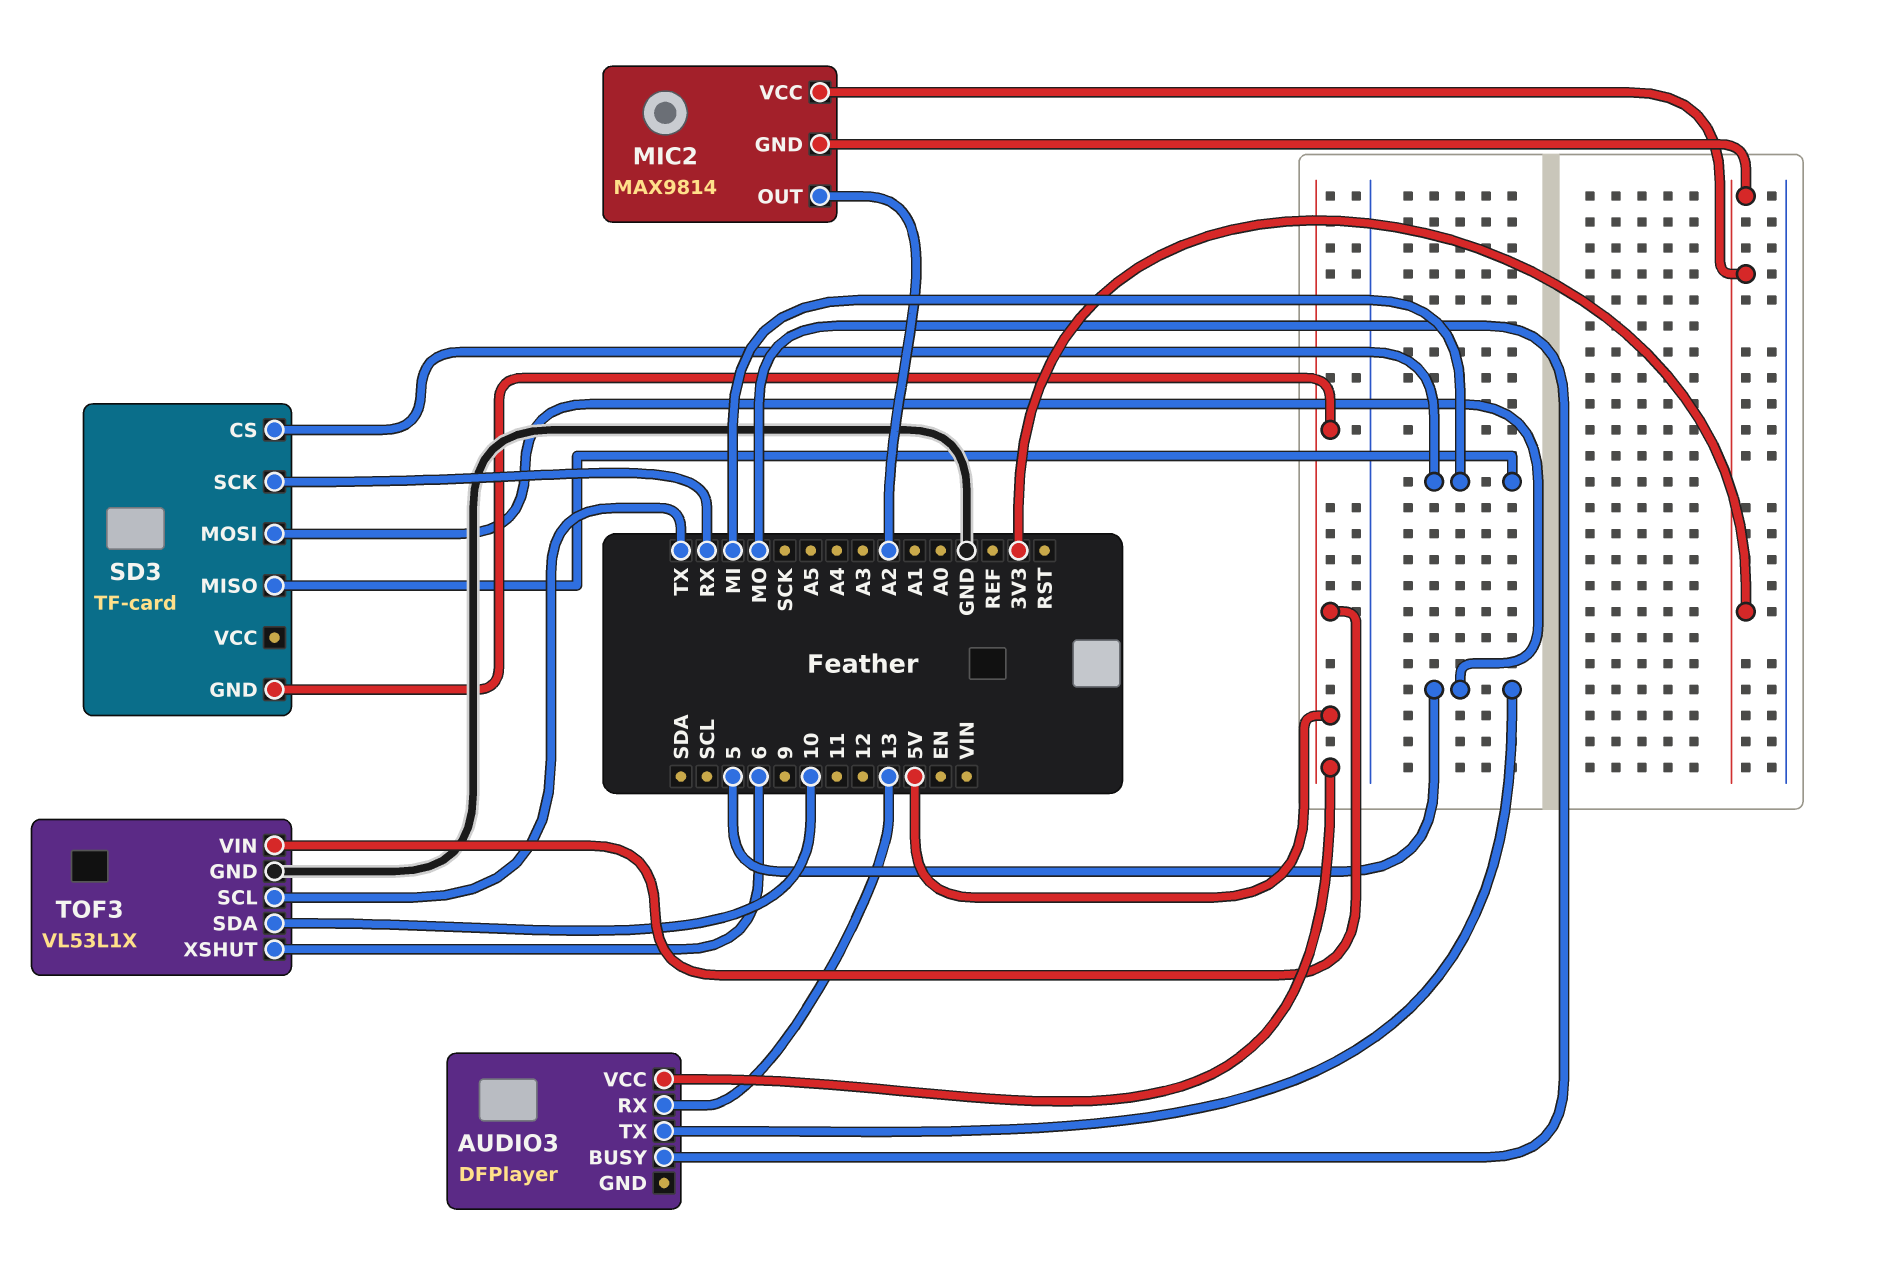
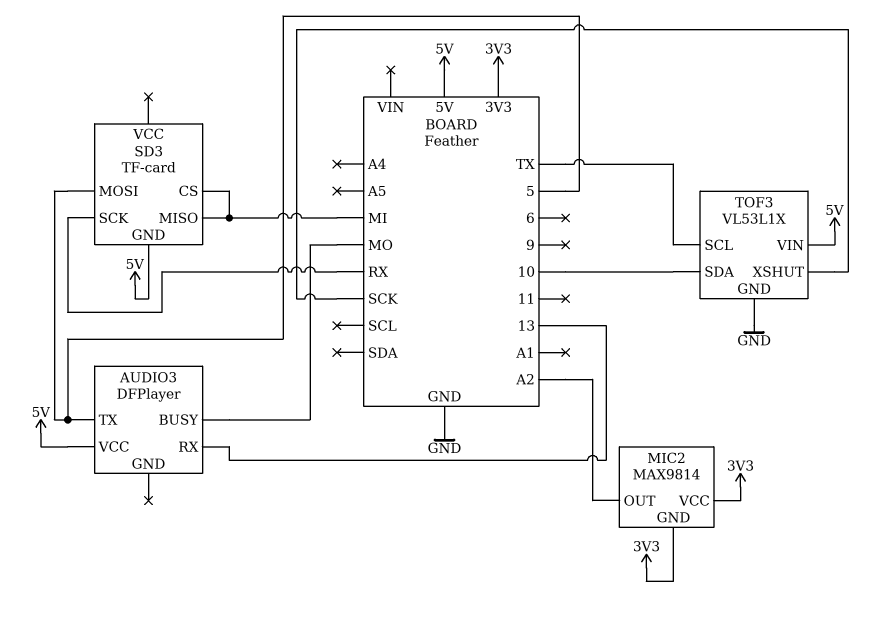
TOF3 pin XSHUT: 6 -> SCK

